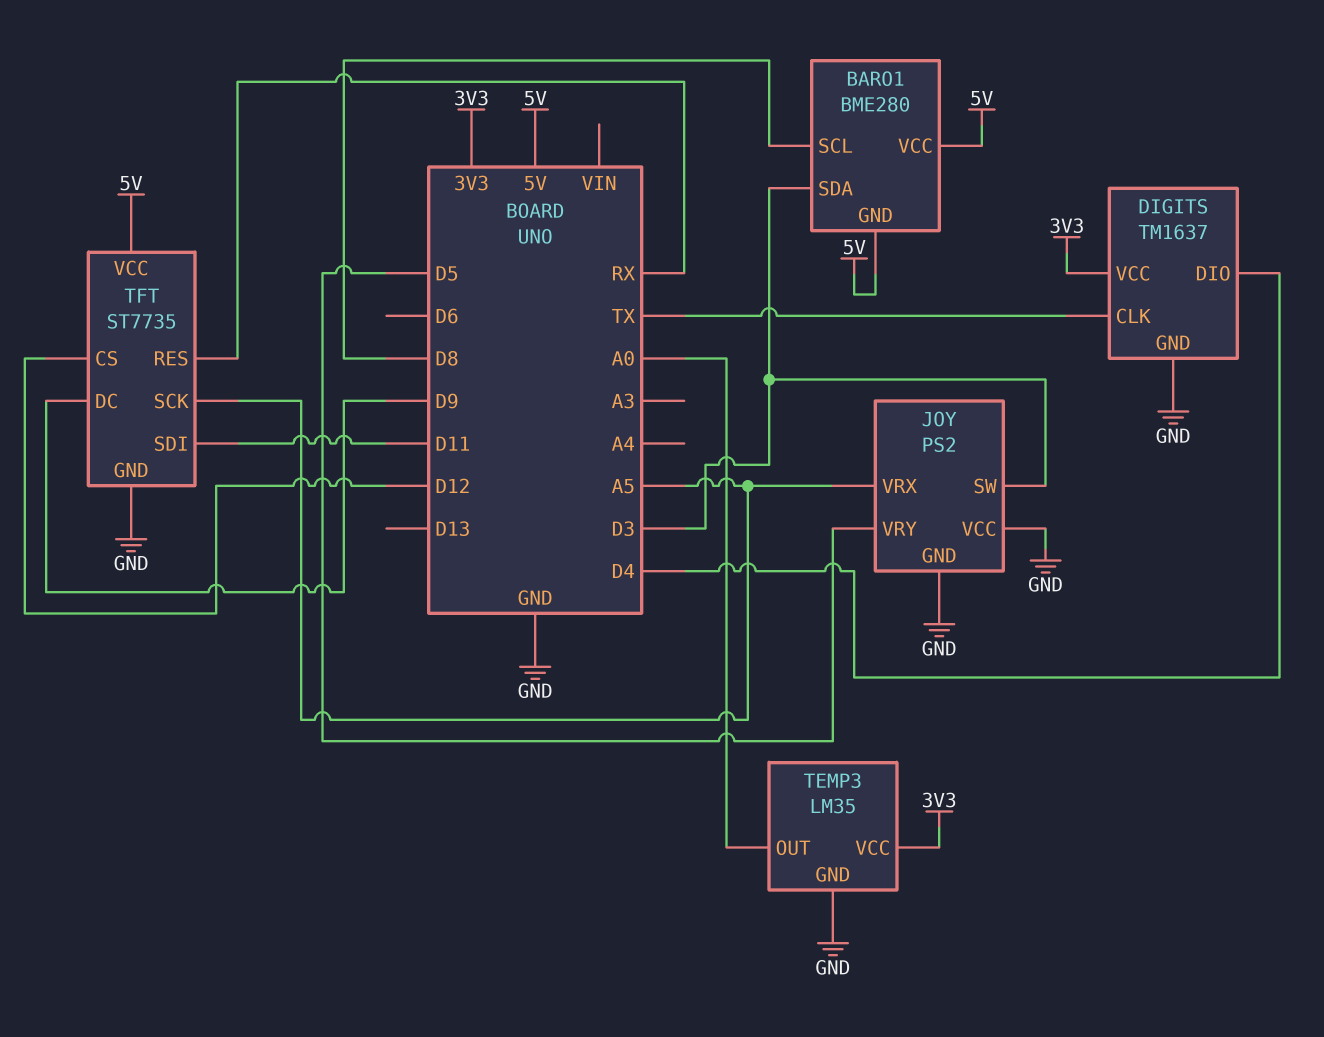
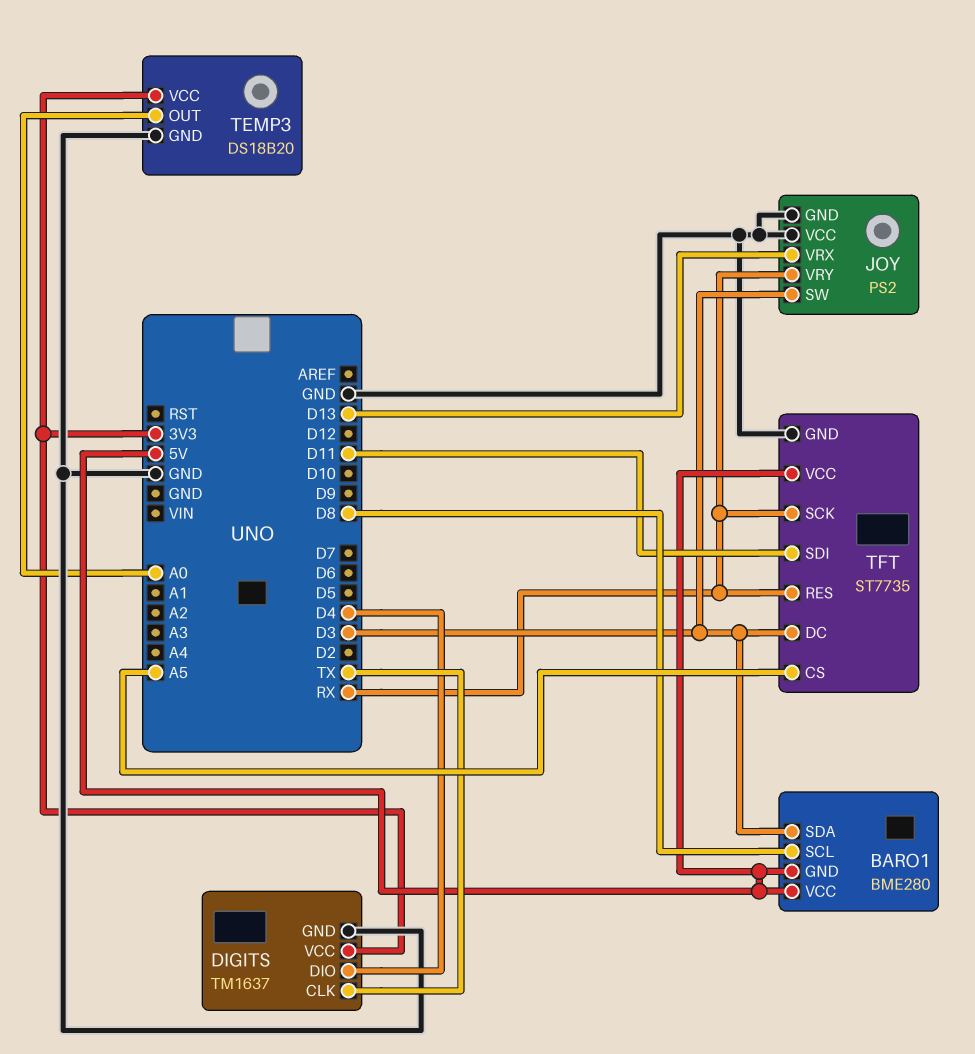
JOY pin VRX: A5 -> D13
JOY pin VRY: D5 -> RX
TEMP3: LM35 -> DS18B20
TFT pin CS: D12 -> A5
TFT pin DC: D9 -> D3
TFT pin SCK: A5 -> RX

